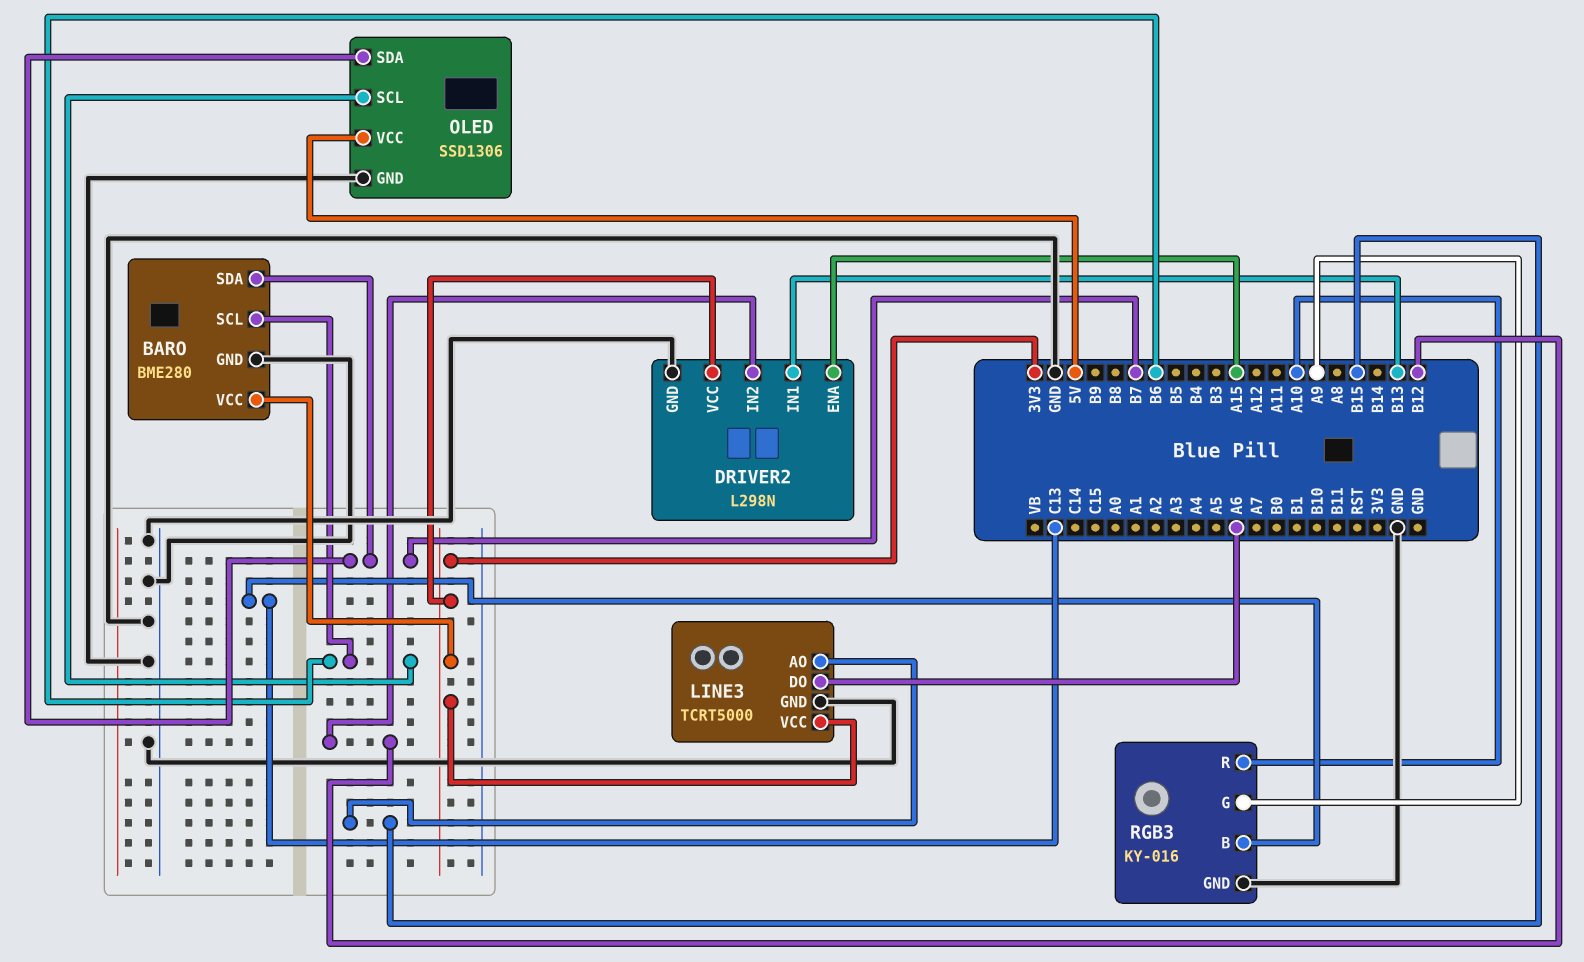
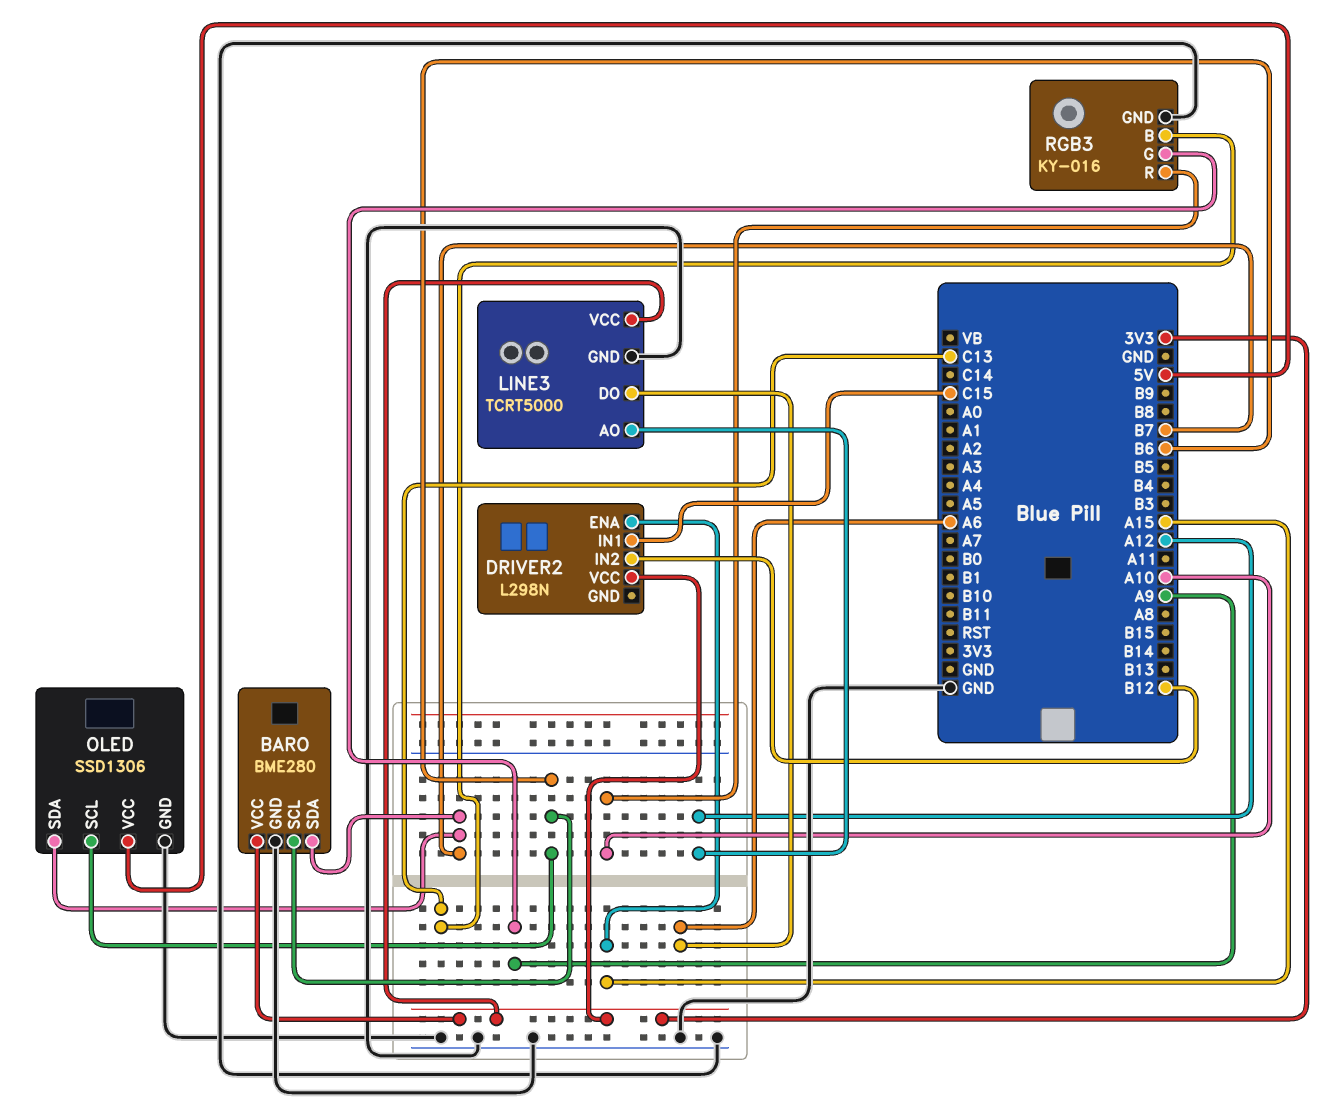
DRIVER2 pin GND: GND -> none
DRIVER2 pin IN1: B13 -> C15
LINE3 pin AO: B15 -> A12

